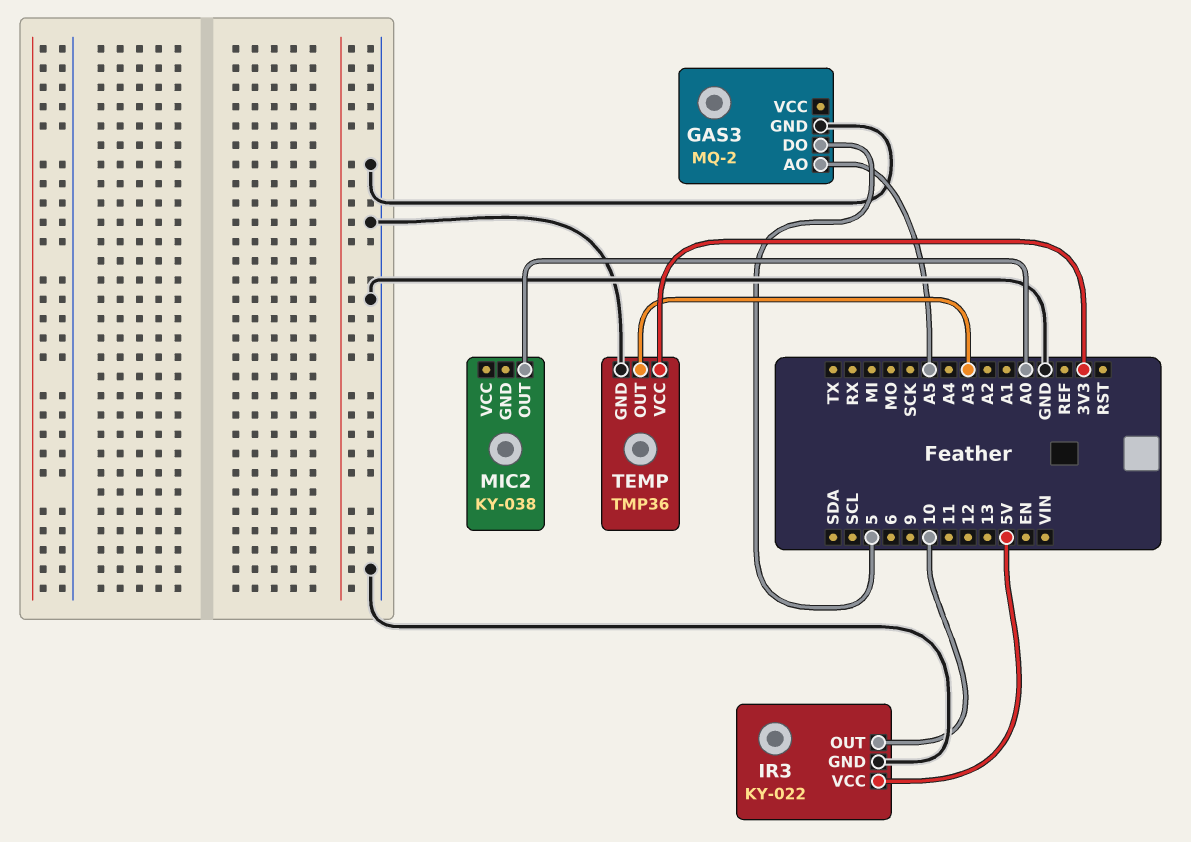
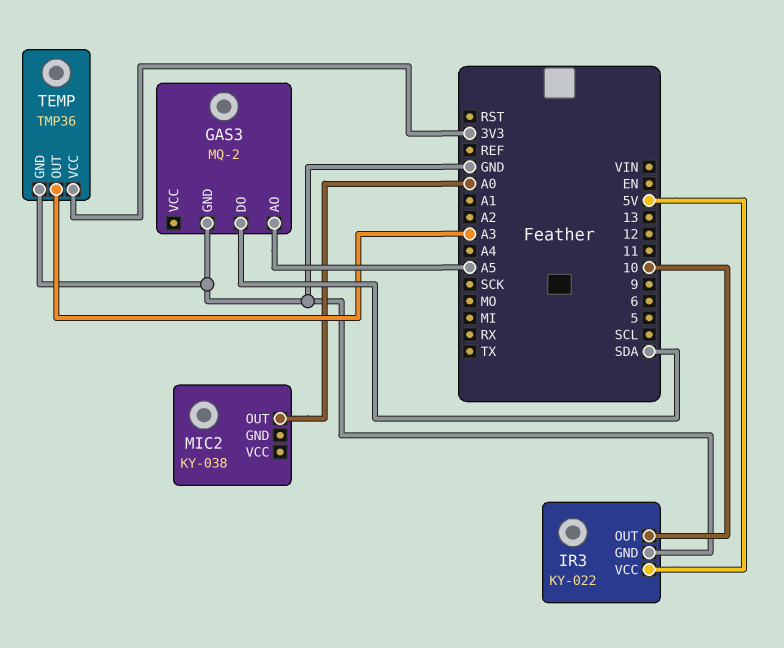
GAS3 pin DO: 5 -> SDA

